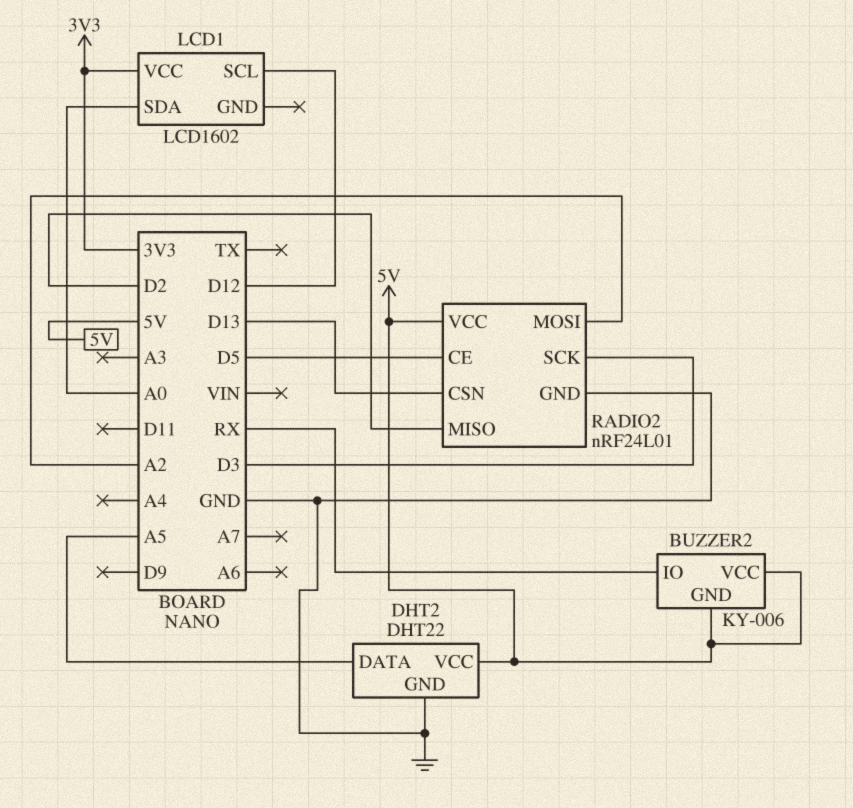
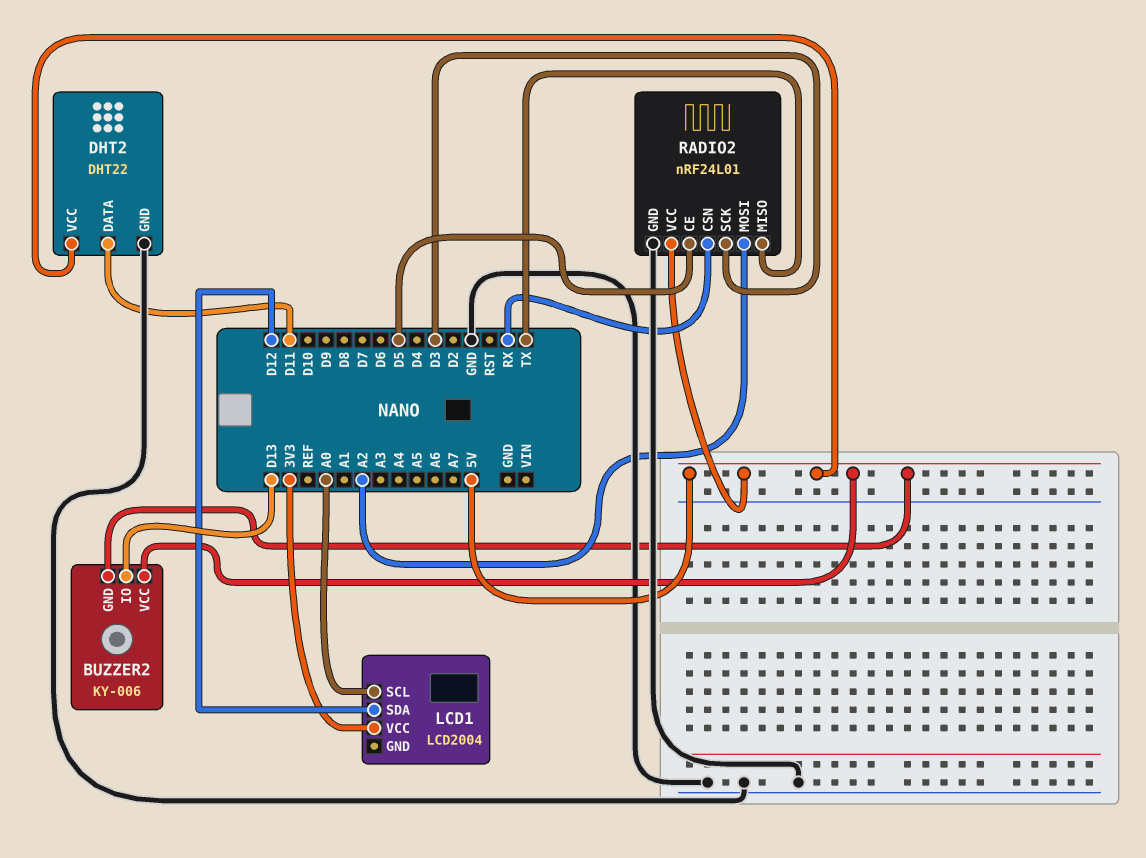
BUZZER2 pin IO: RX -> D13
DHT2 pin DATA: A5 -> D11
LCD1: LCD1602 -> LCD2004
LCD1 pin SCL: D12 -> A0
LCD1 pin SDA: A0 -> D12
RADIO2 pin CSN: D13 -> RX
RADIO2 pin MISO: D2 -> TX

